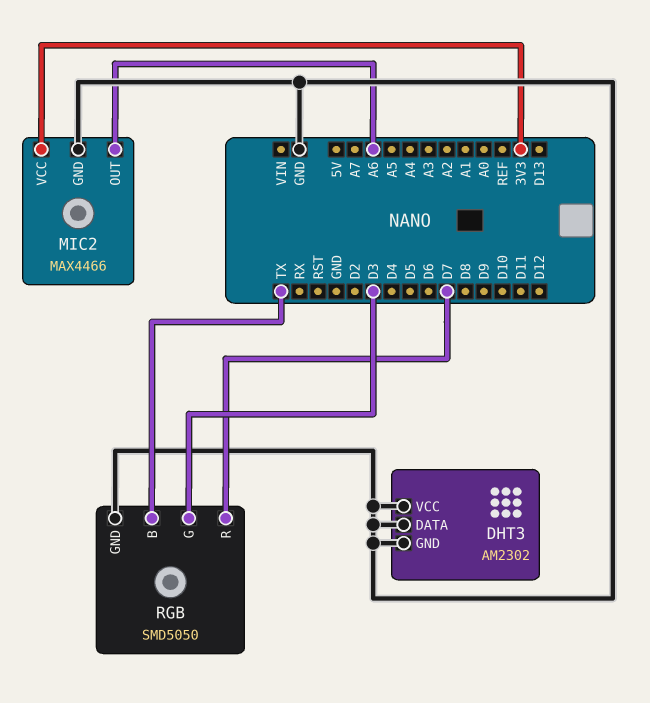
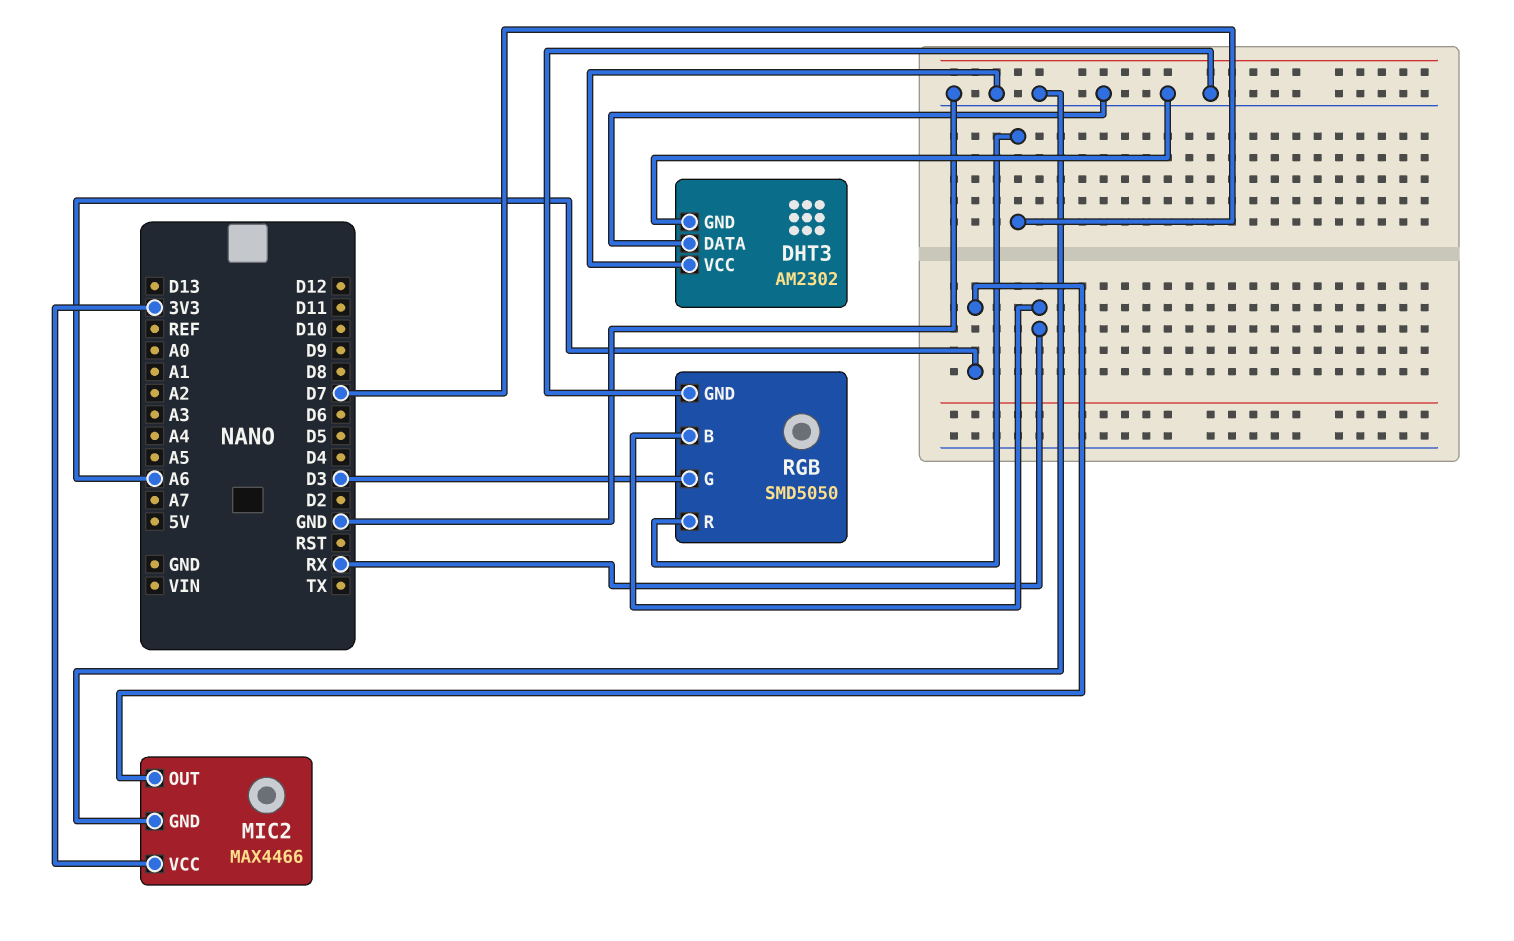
RGB pin B: TX -> RX

